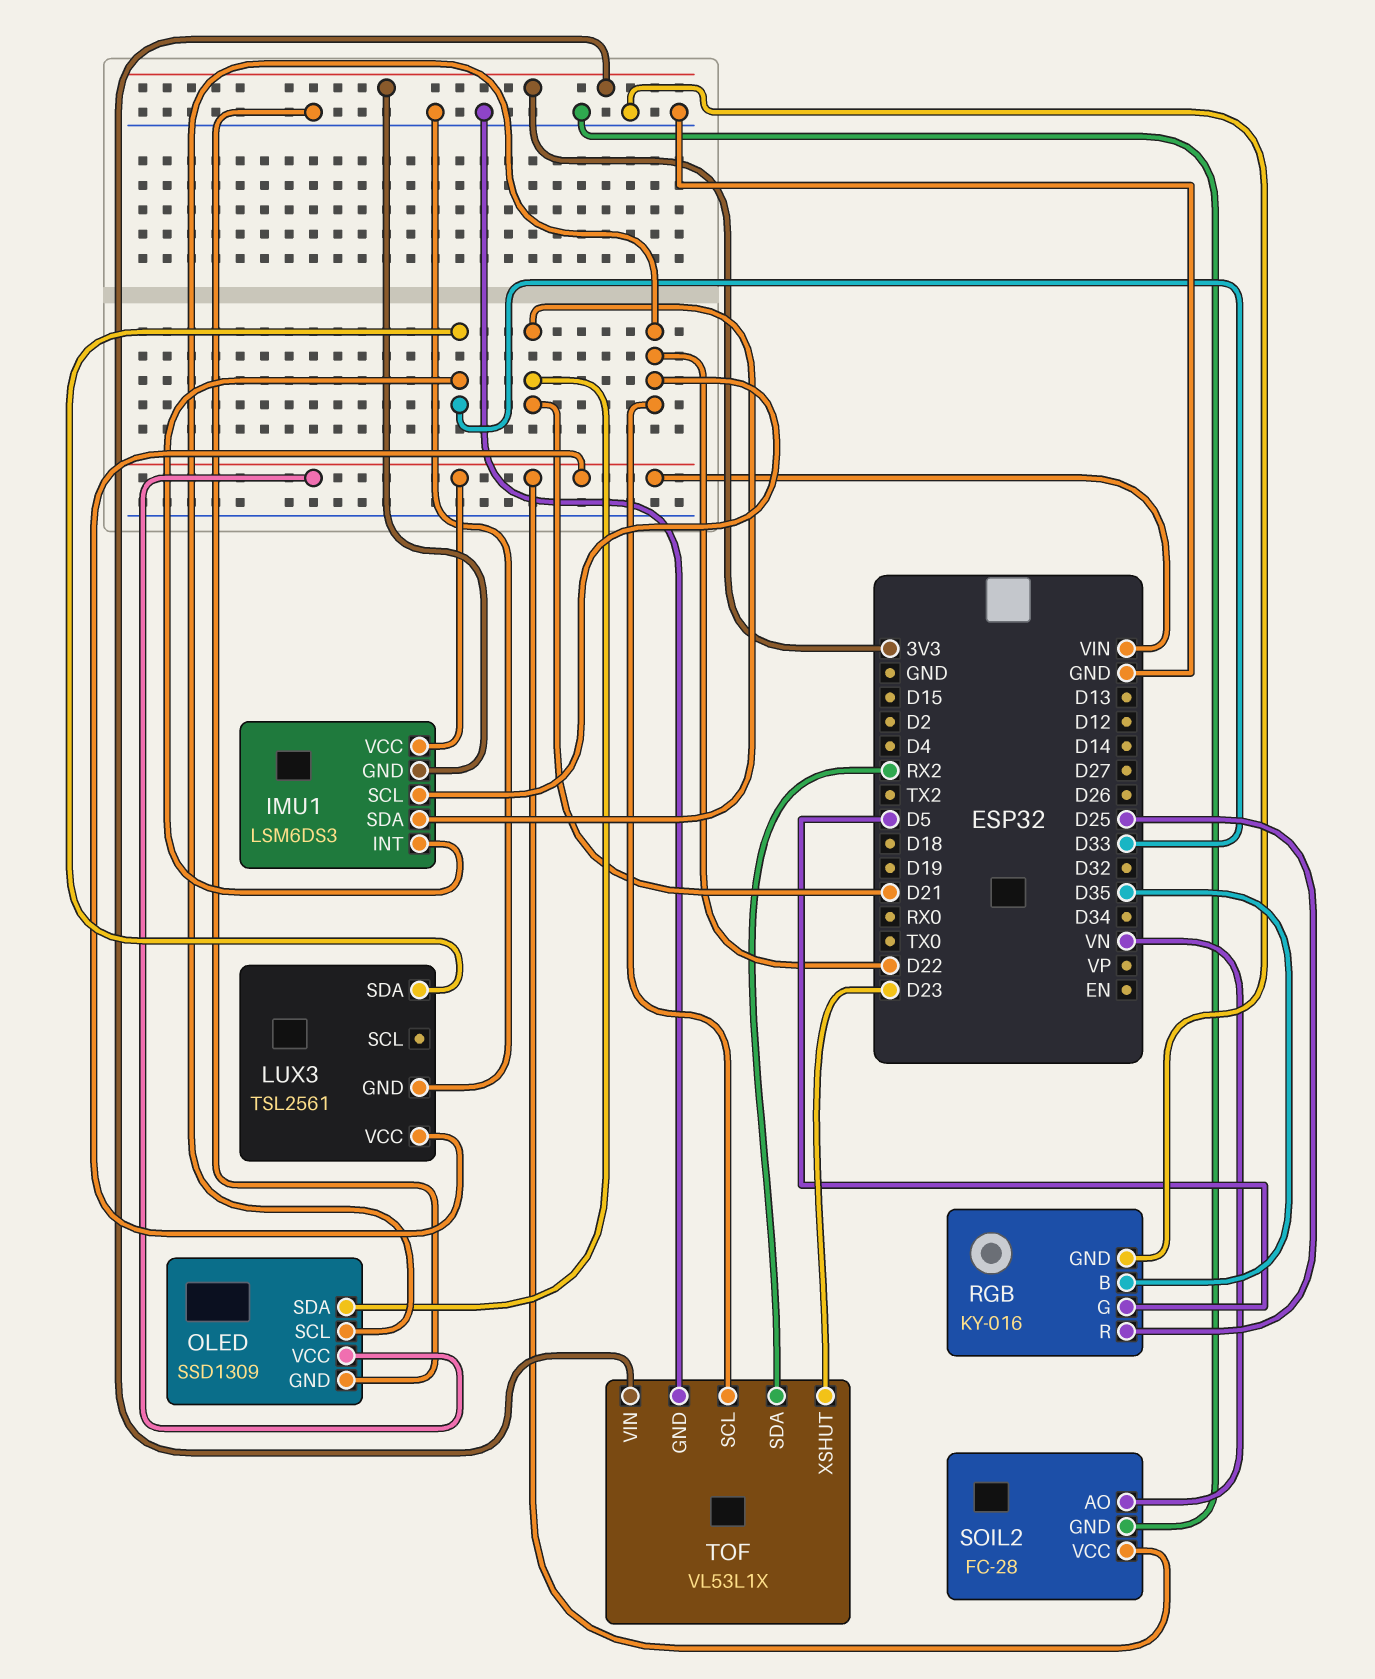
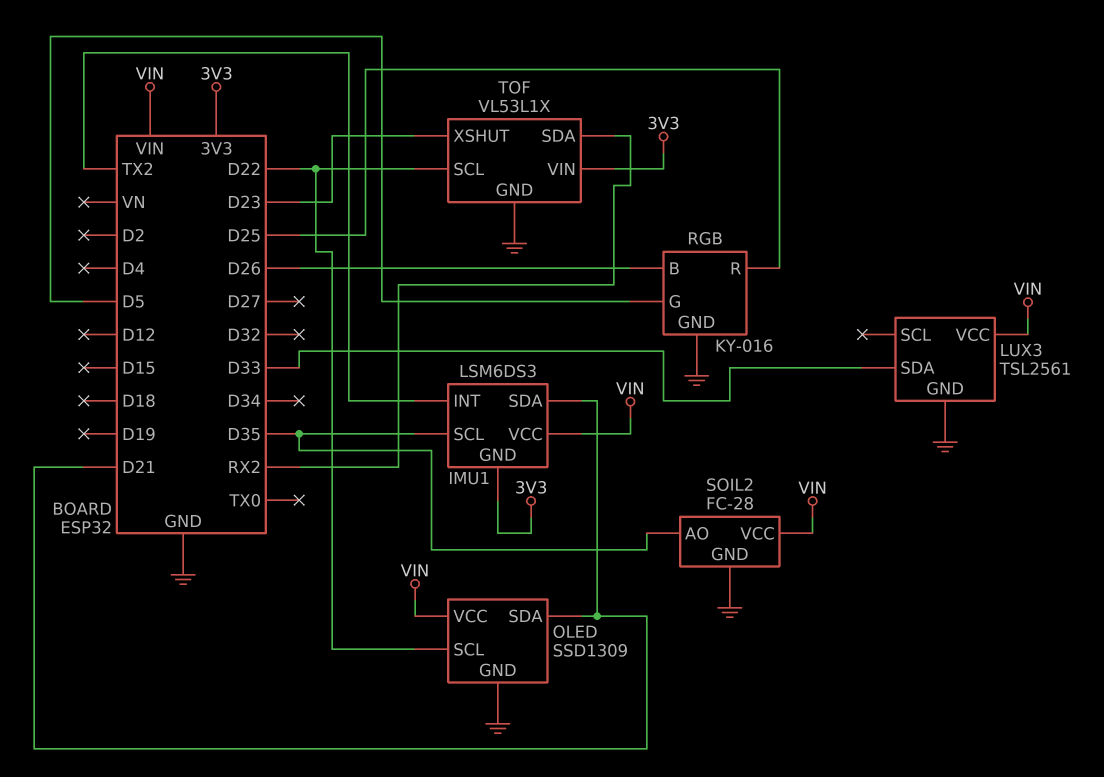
IMU1 pin INT: D33 -> TX2
IMU1 pin SCL: D22 -> D35
RGB pin B: D35 -> D26
SOIL2 pin AO: VN -> D35

